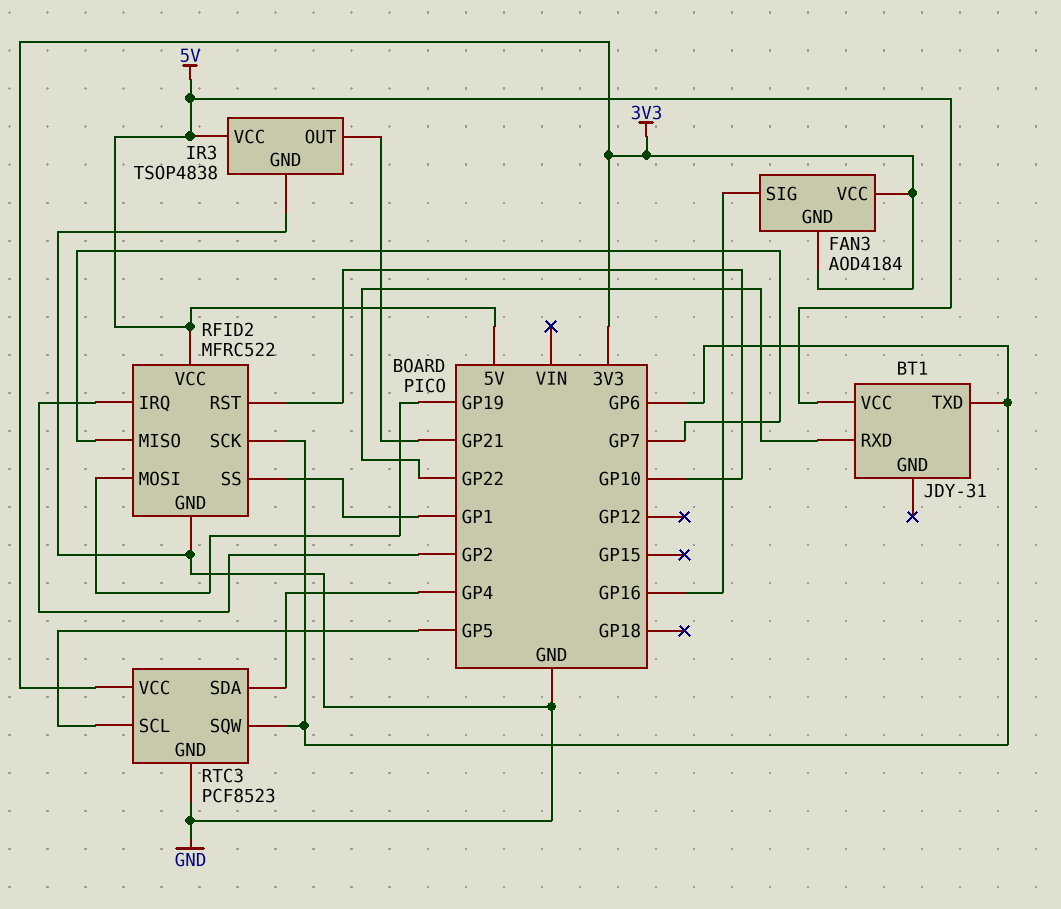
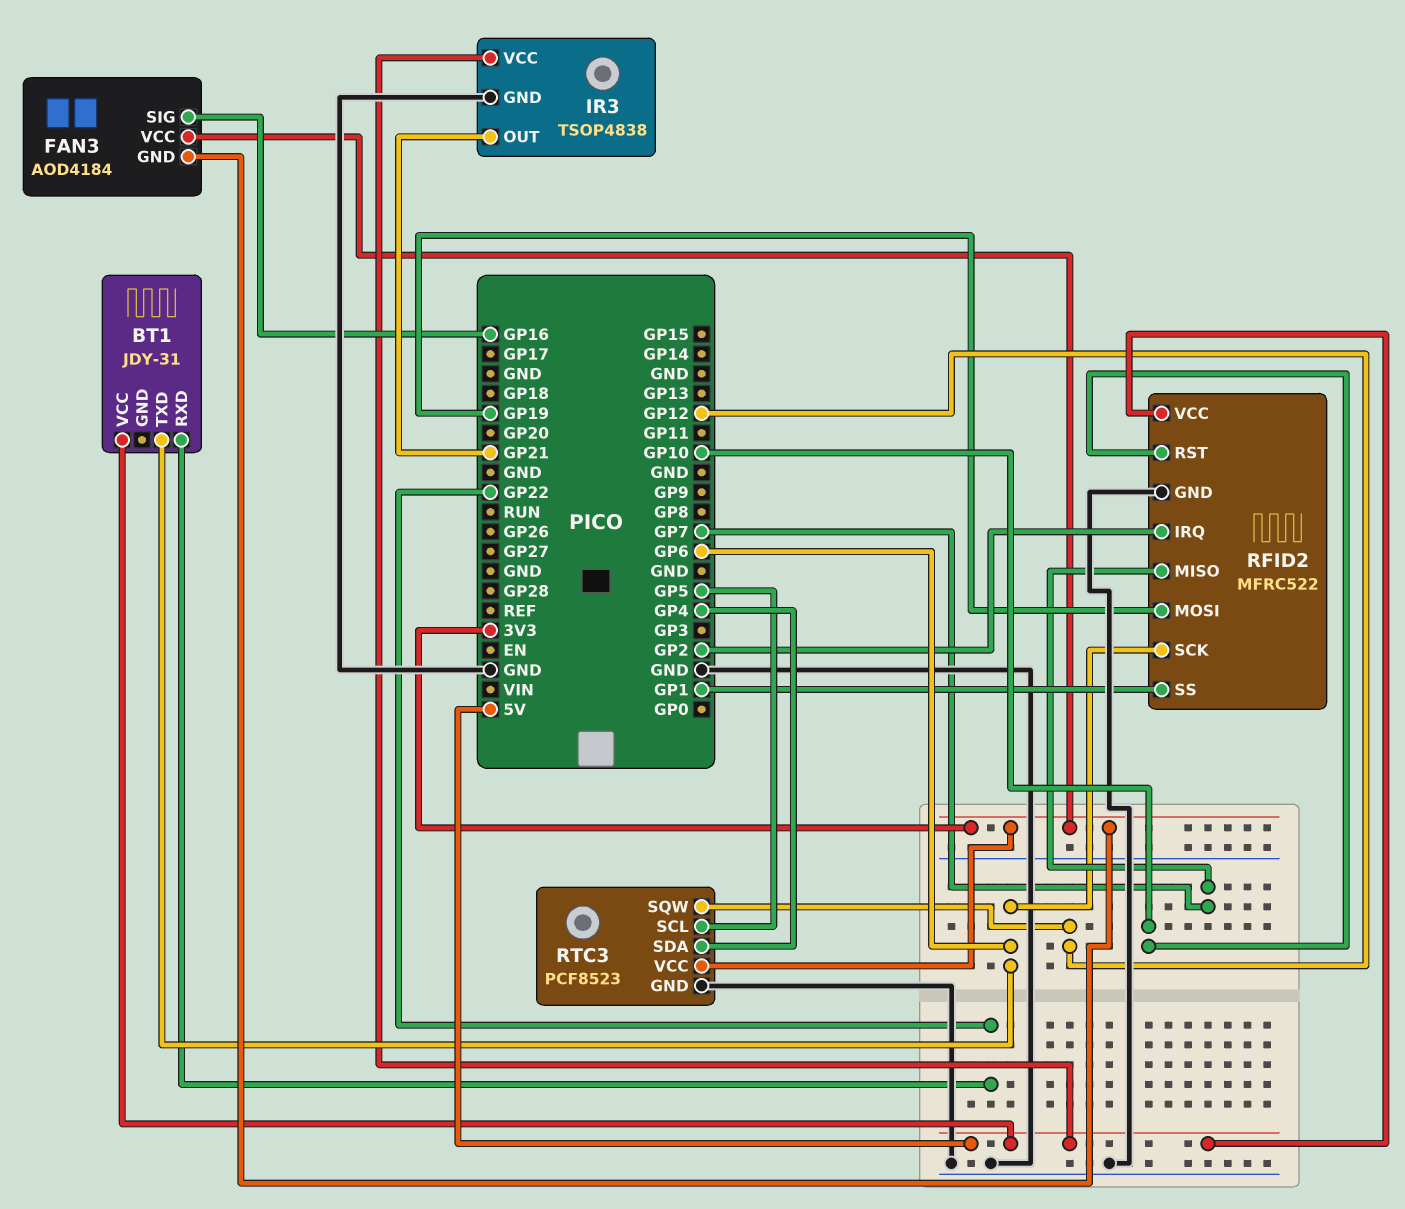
RTC3 pin SQW: GP6 -> GP12

